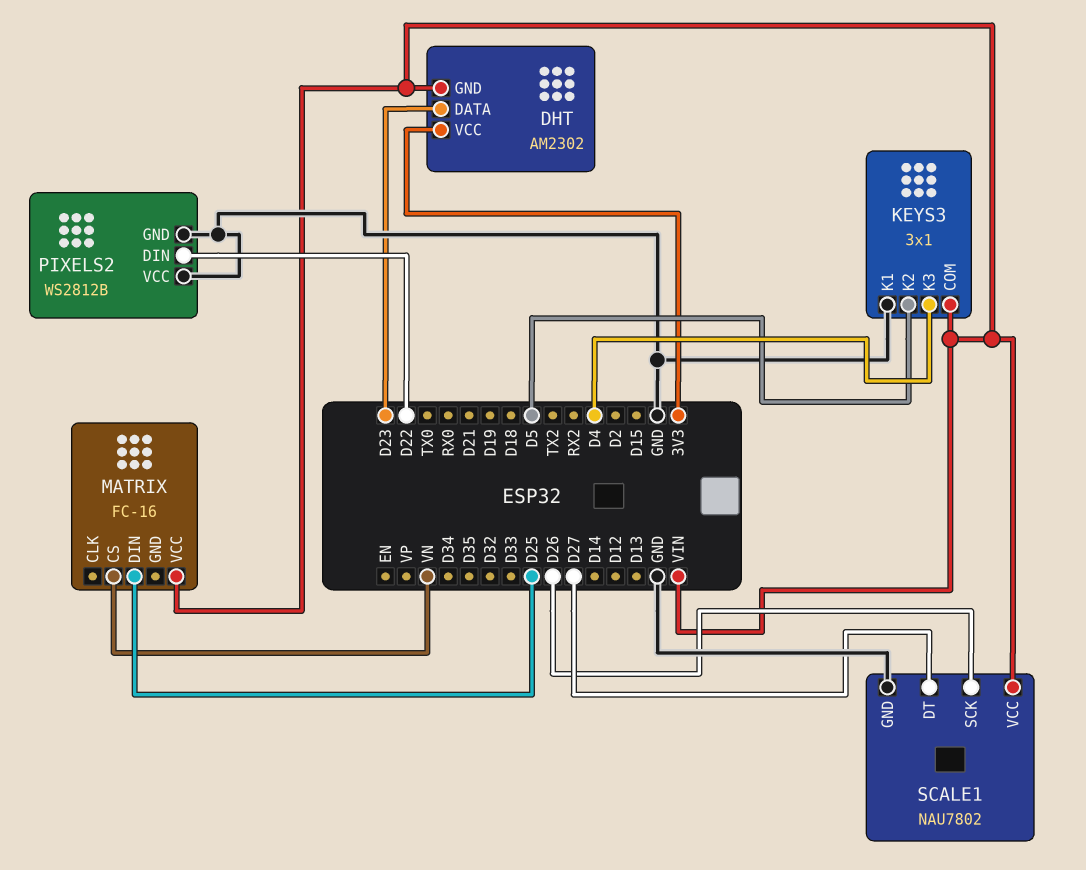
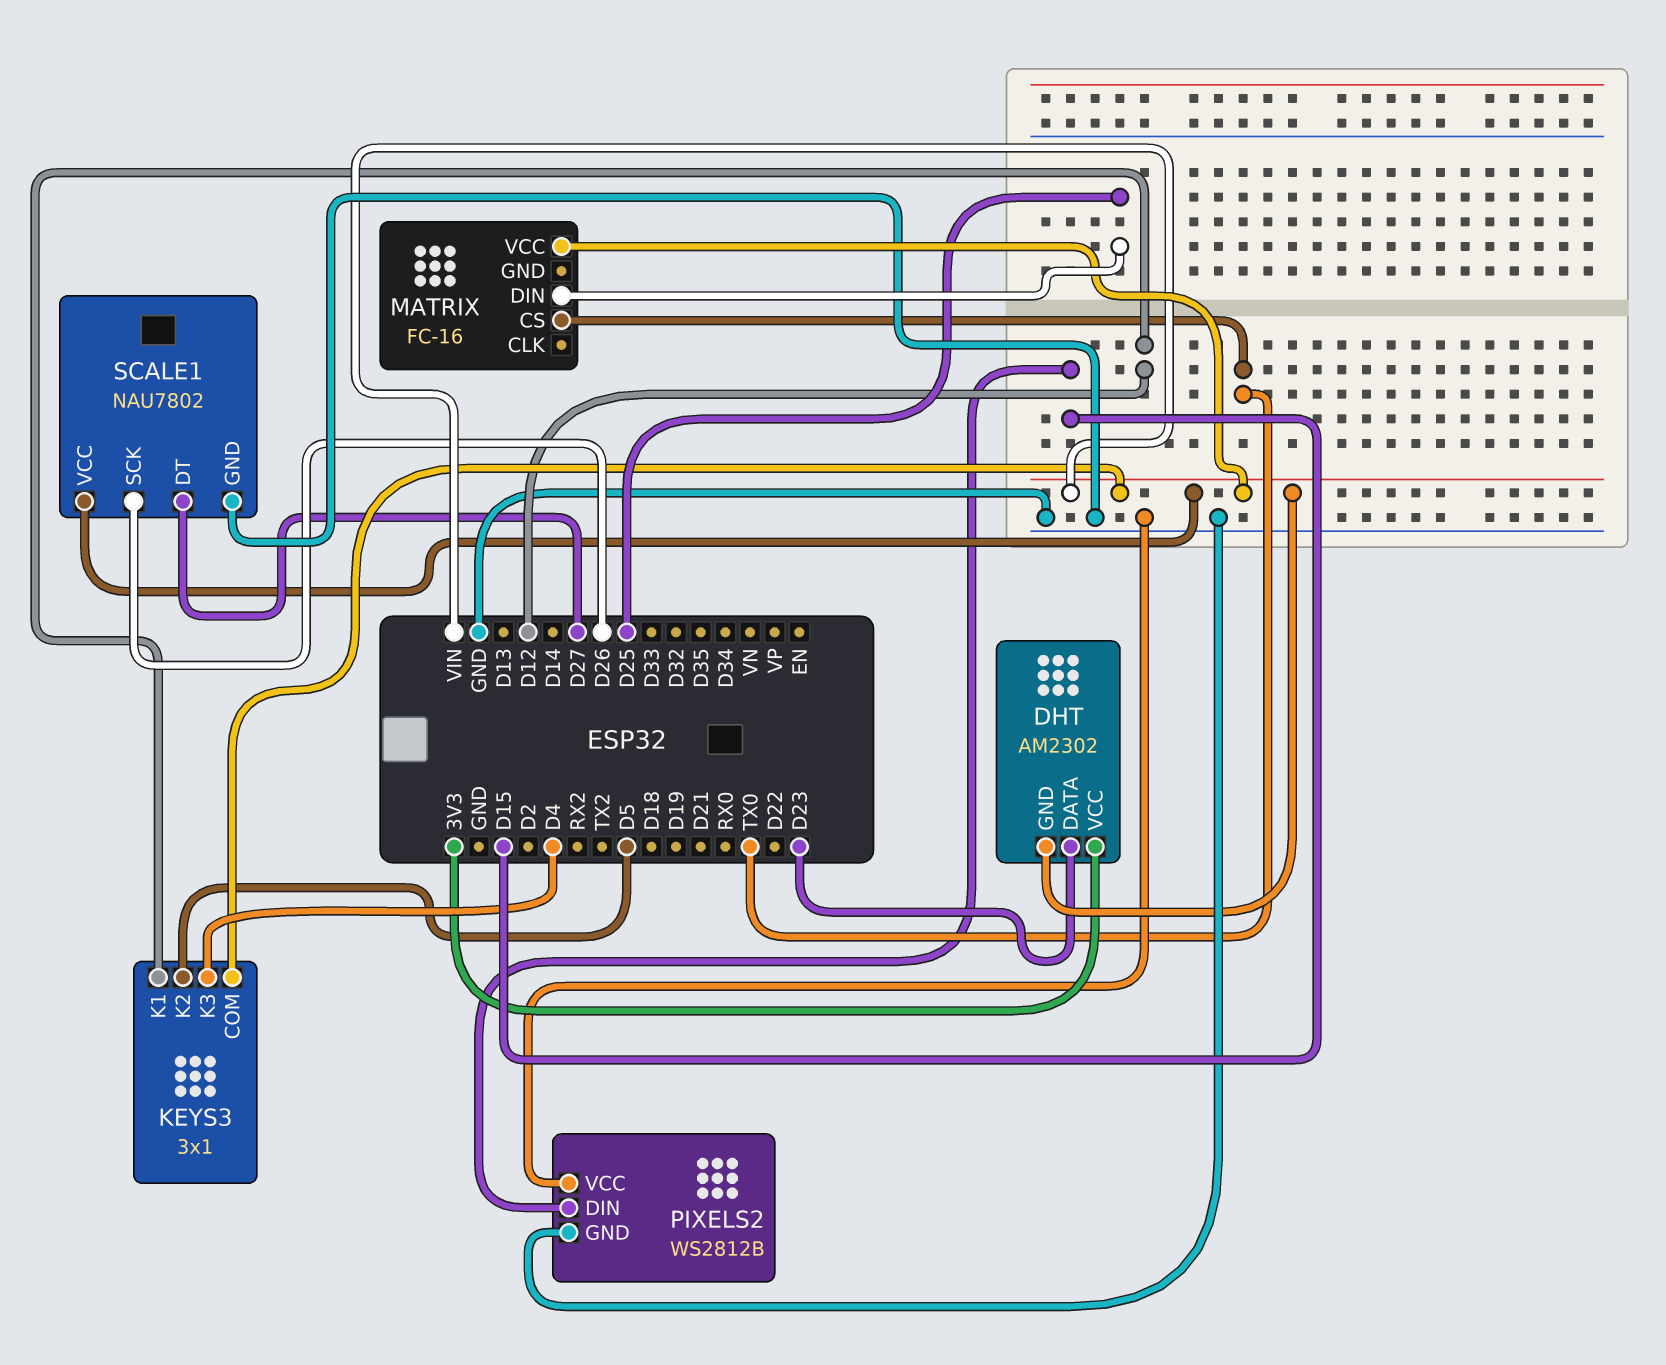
KEYS3 pin K1: GND -> D12
MATRIX pin CS: VN -> TX0
PIXELS2 pin DIN: D22 -> D15

